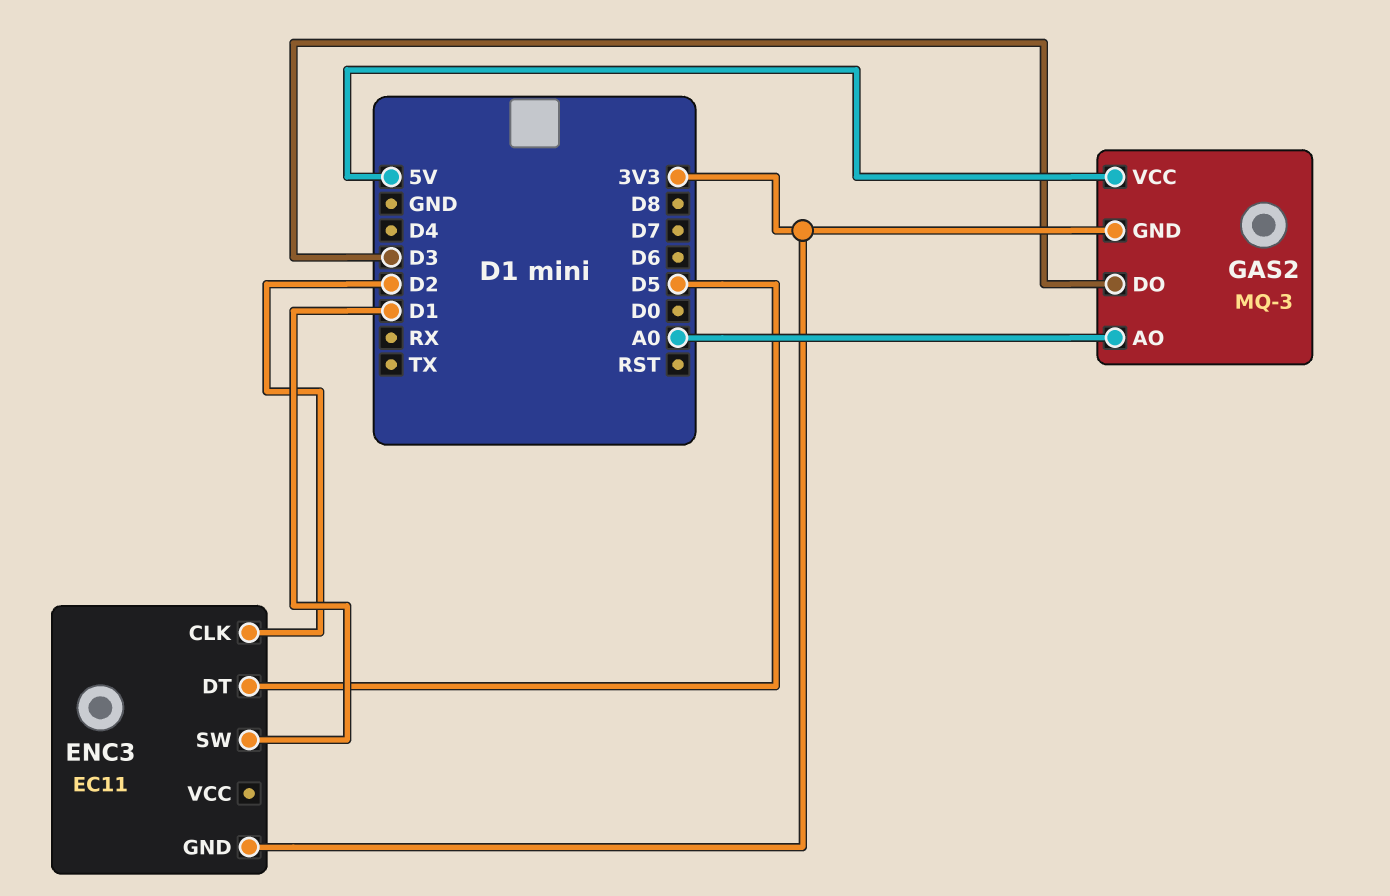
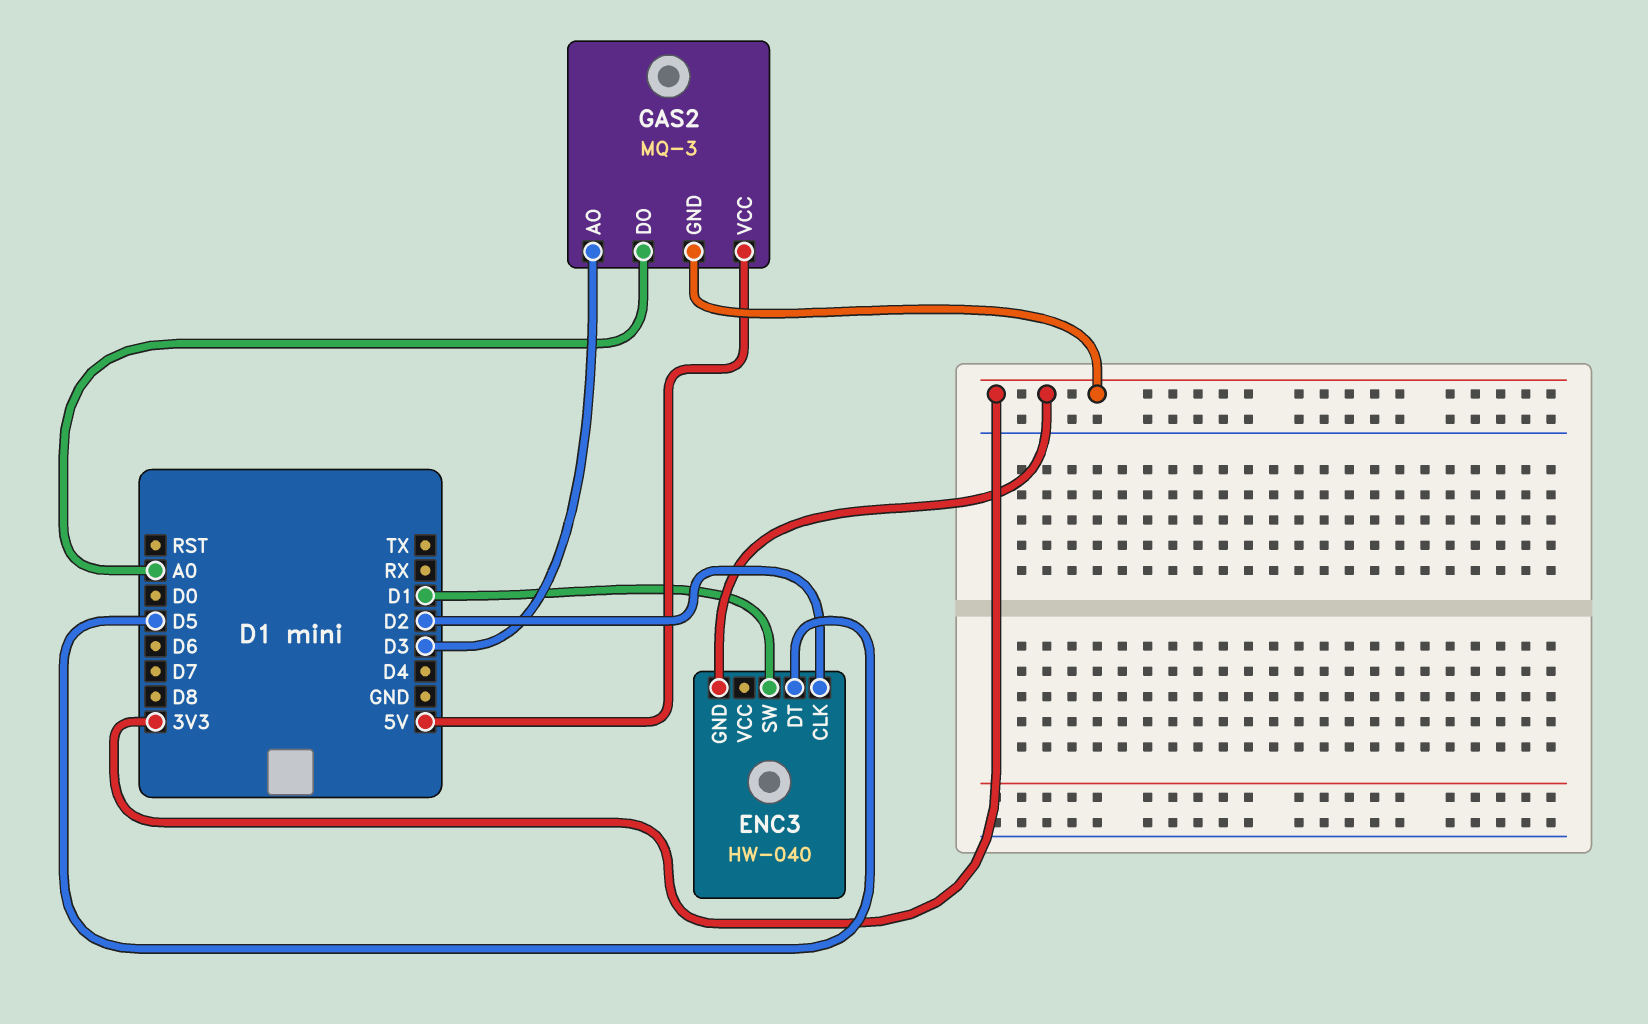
ENC3: EC11 -> HW-040
GAS2 pin AO: A0 -> D3
GAS2 pin DO: D3 -> A0

